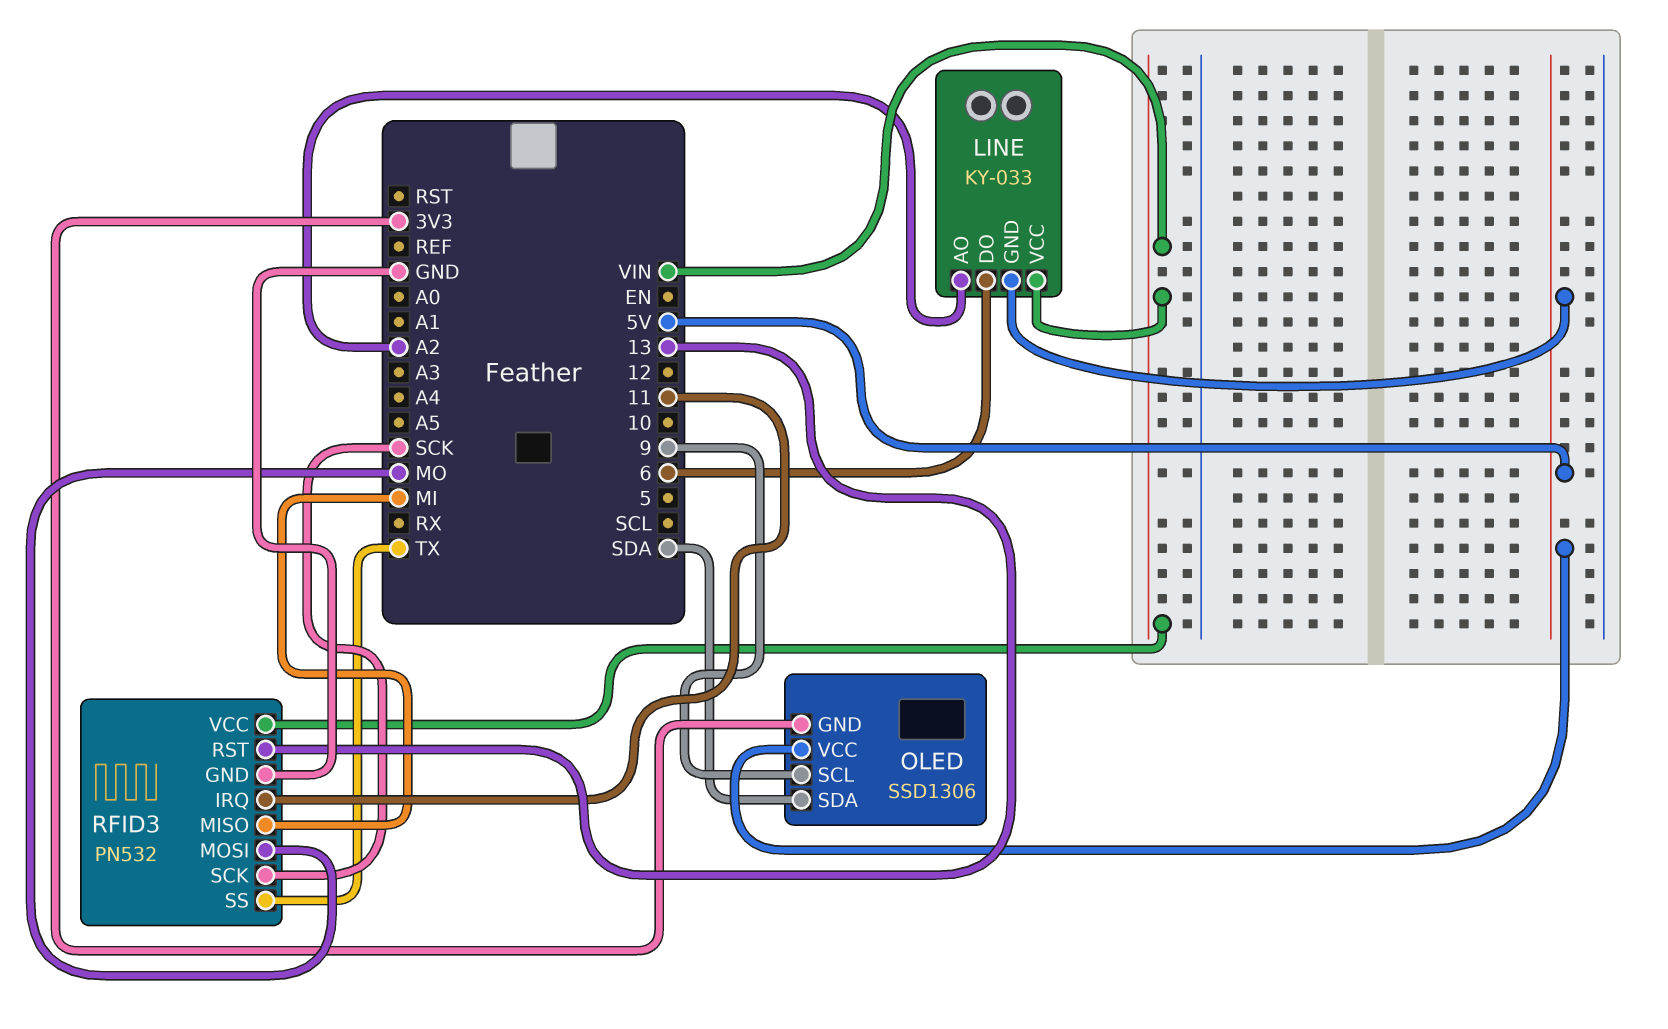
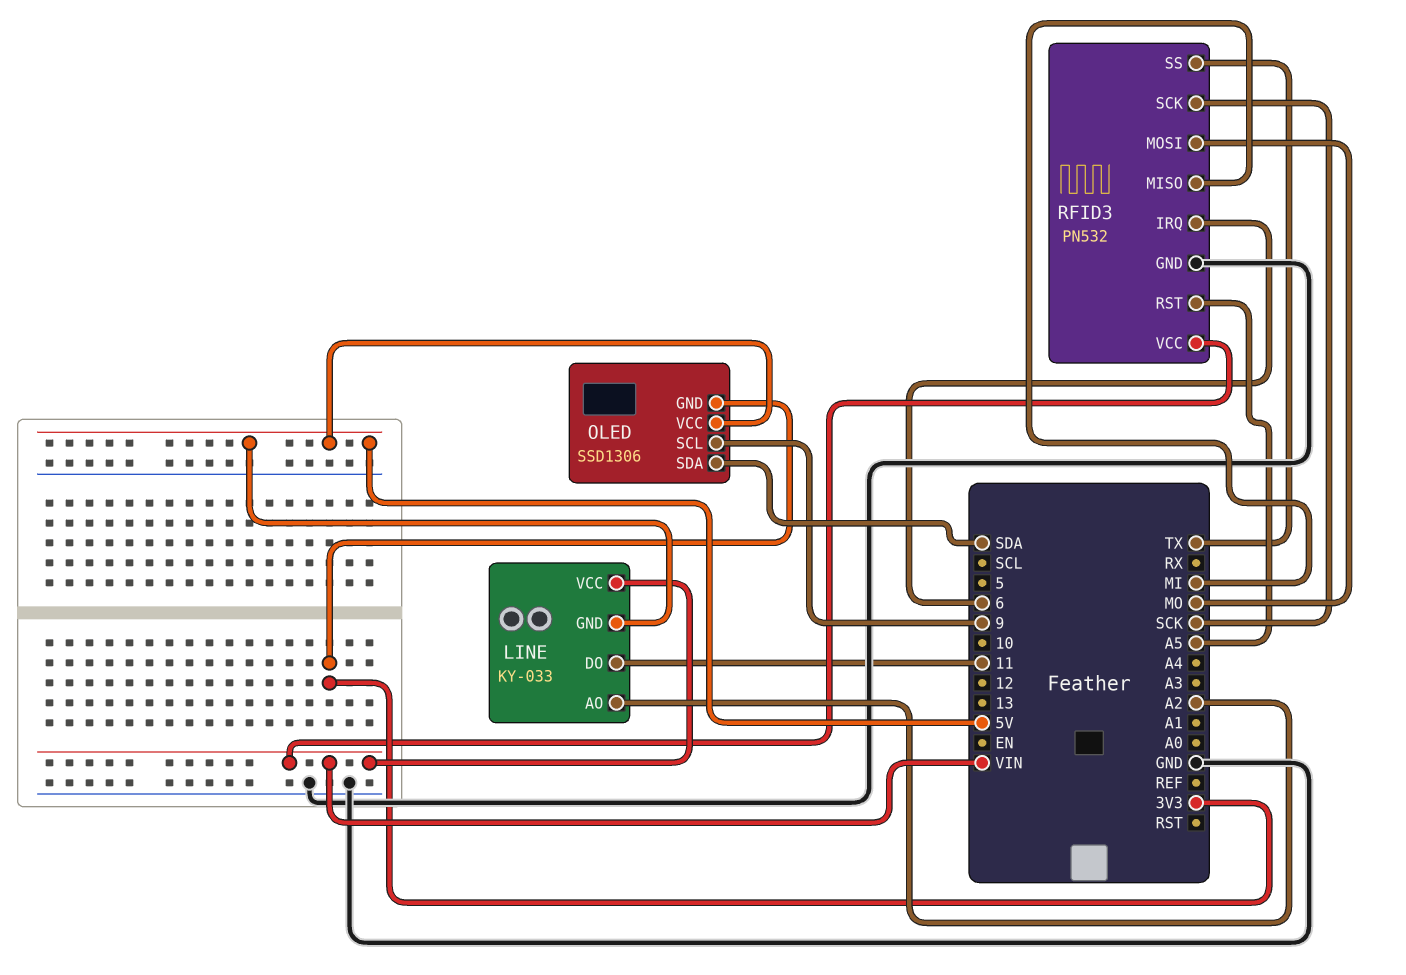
LINE pin DO: 6 -> 11
RFID3 pin IRQ: 11 -> 6
RFID3 pin RST: 13 -> A5

